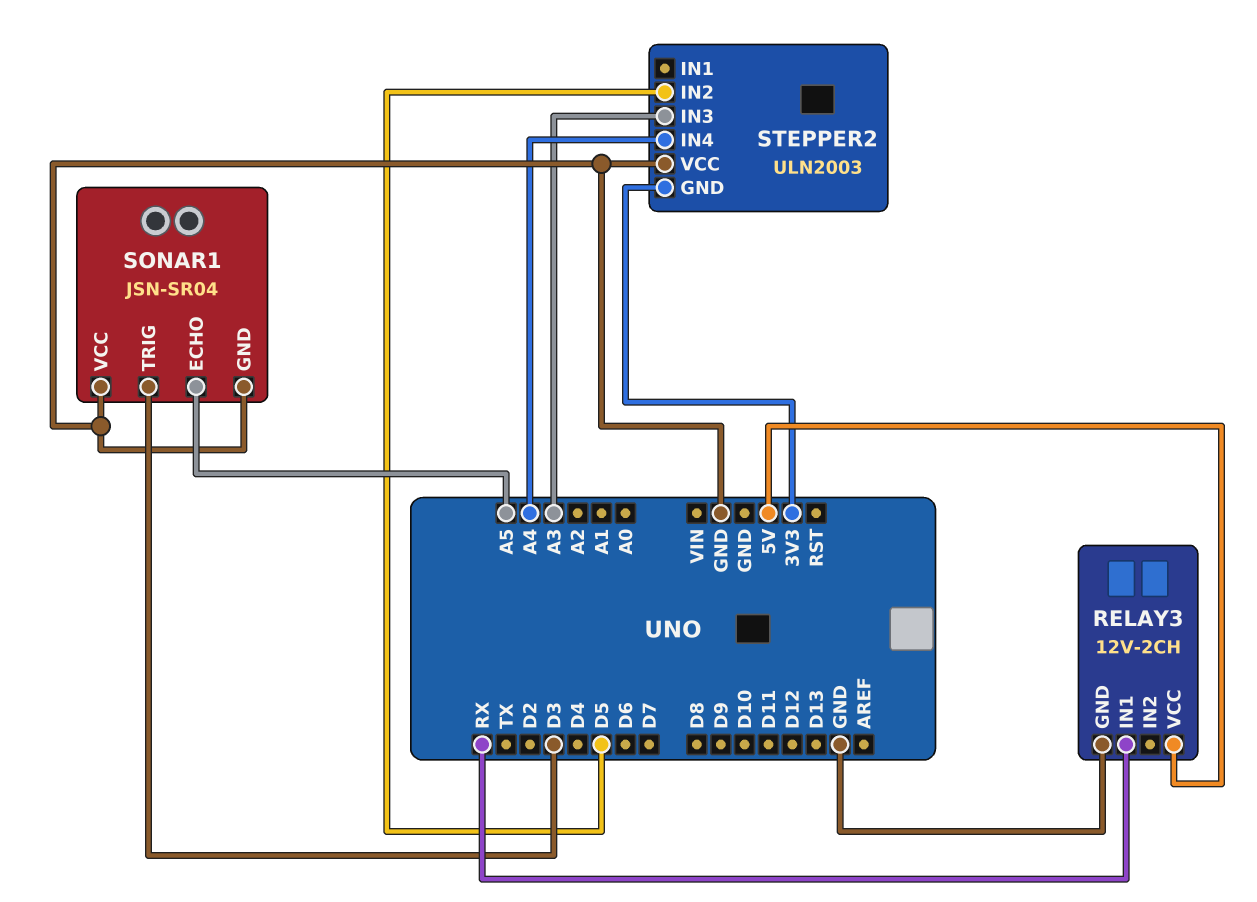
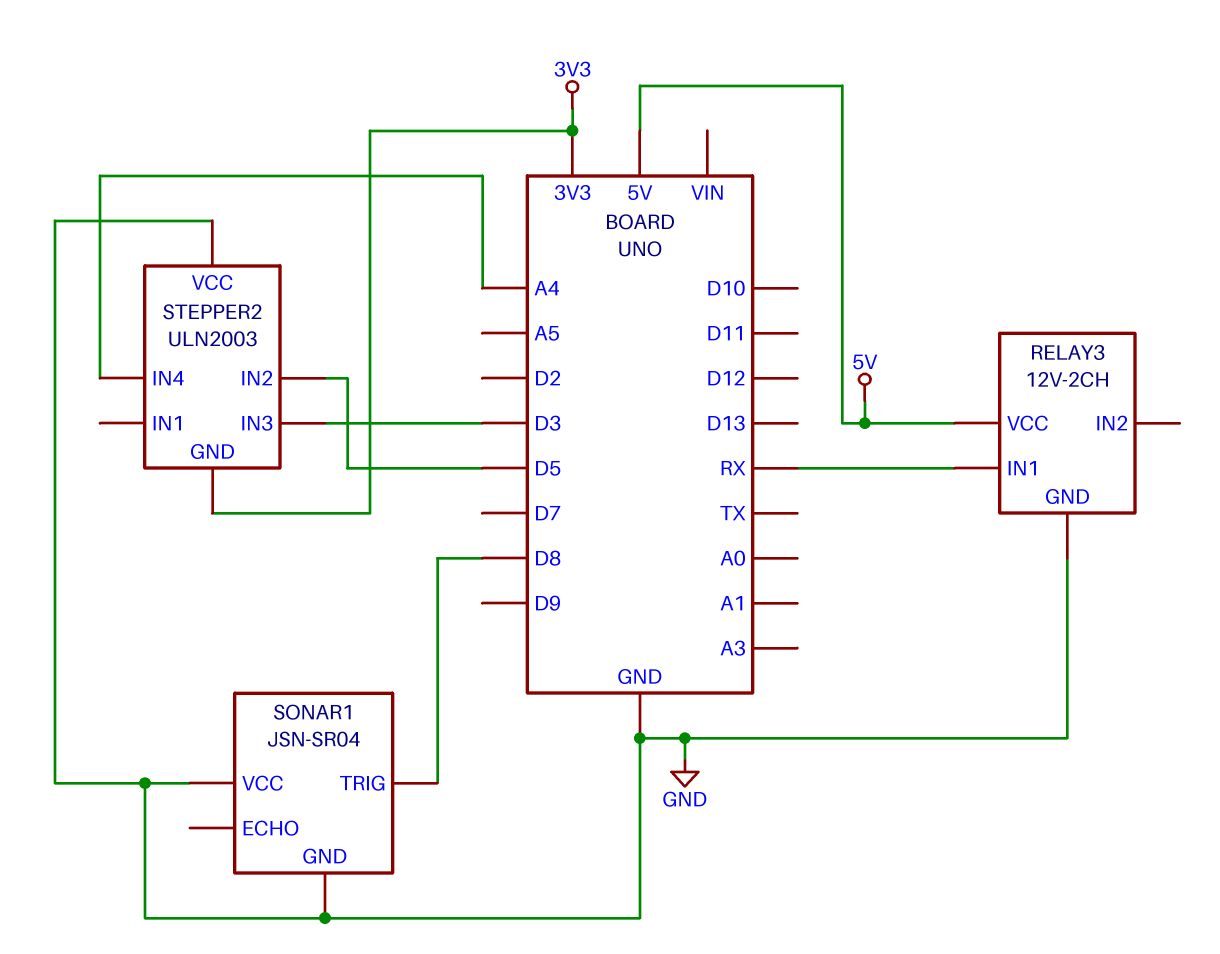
SONAR1 pin ECHO: A5 -> none
SONAR1 pin TRIG: D3 -> D8
STEPPER2 pin IN3: A3 -> D3

